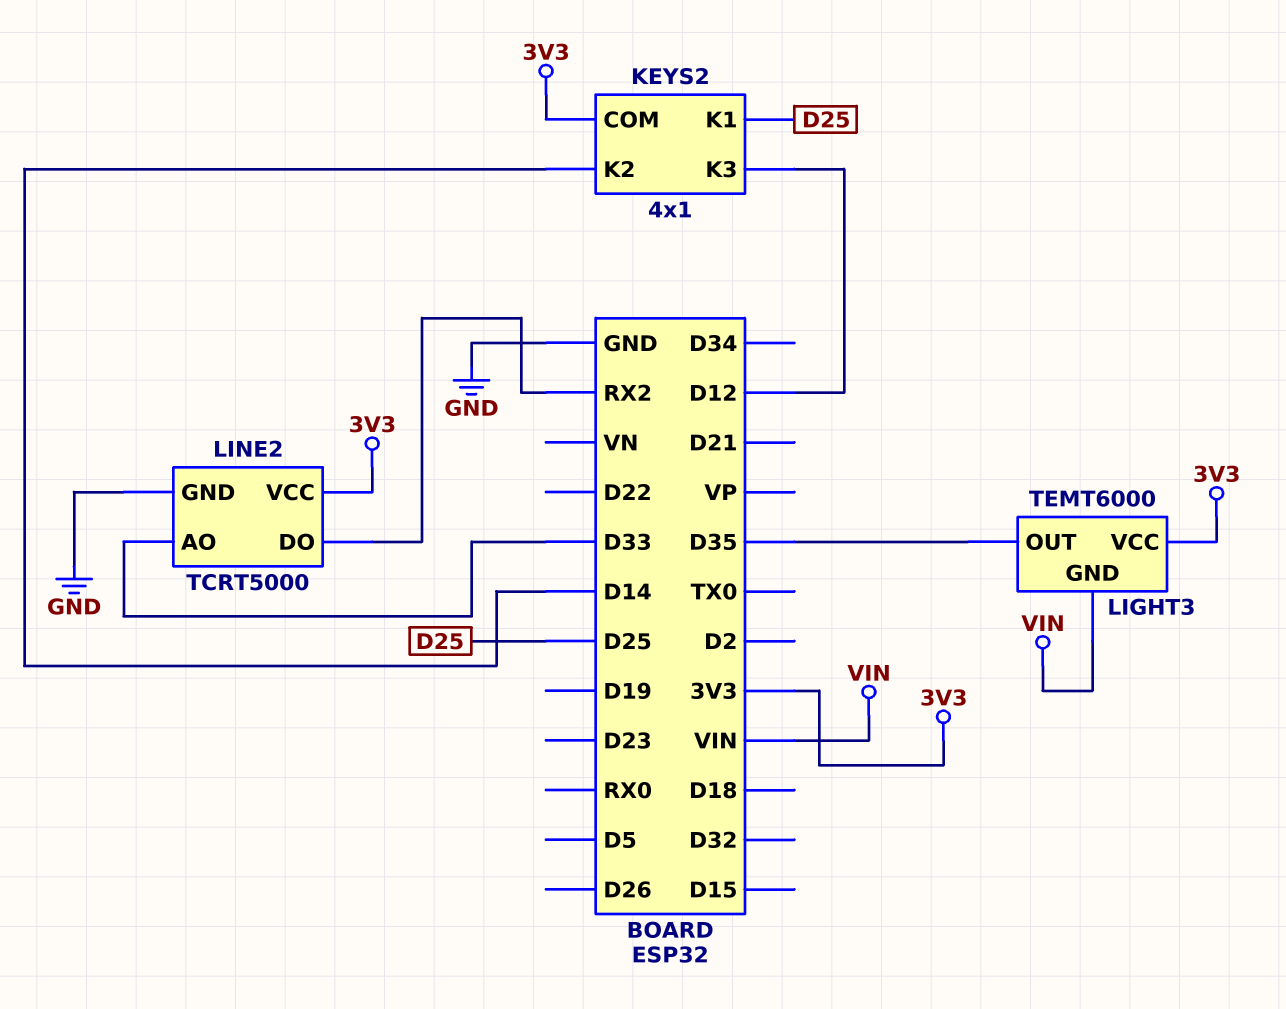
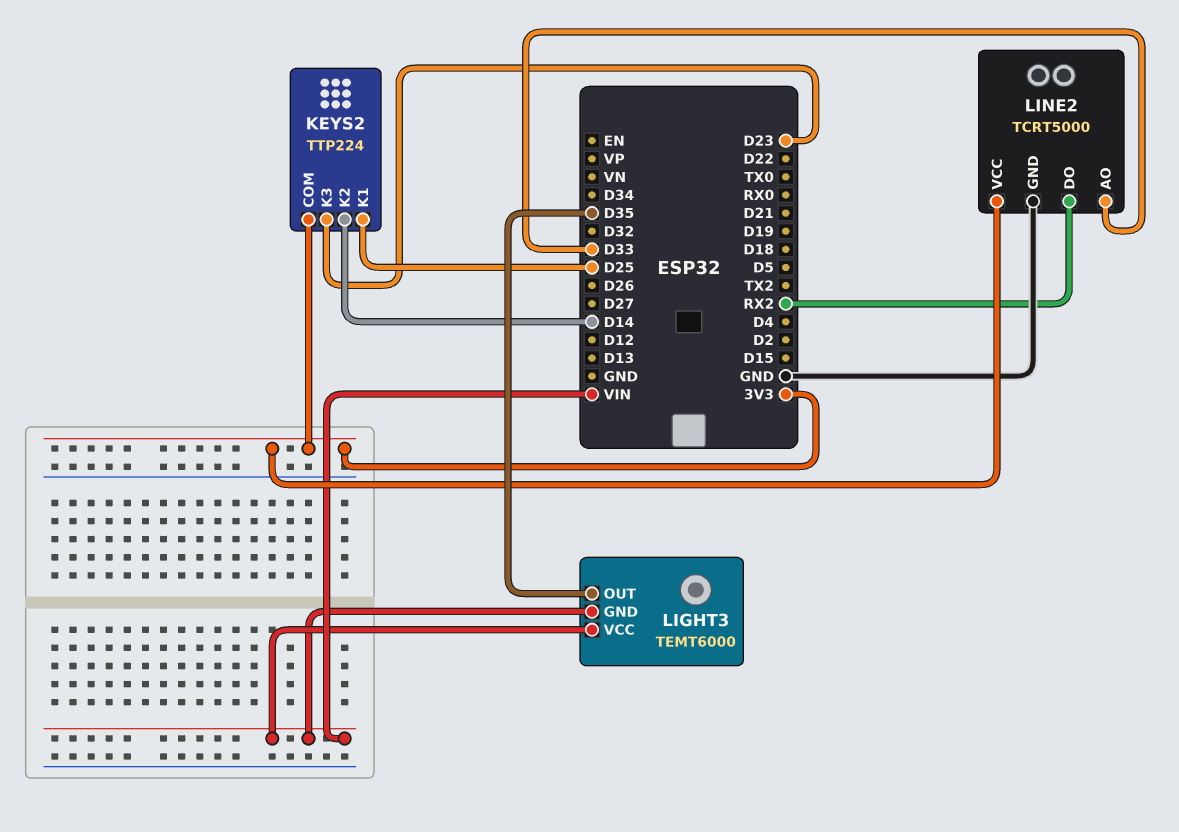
KEYS2: 4x1 -> TTP224
KEYS2 pin K3: D12 -> D23
LIGHT3 pin VCC: 3V3 -> VIN

